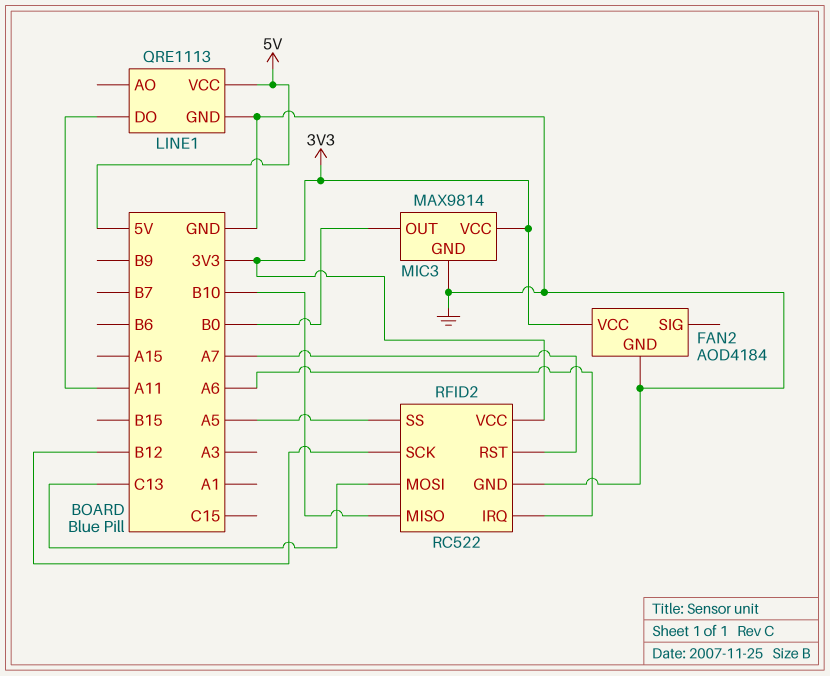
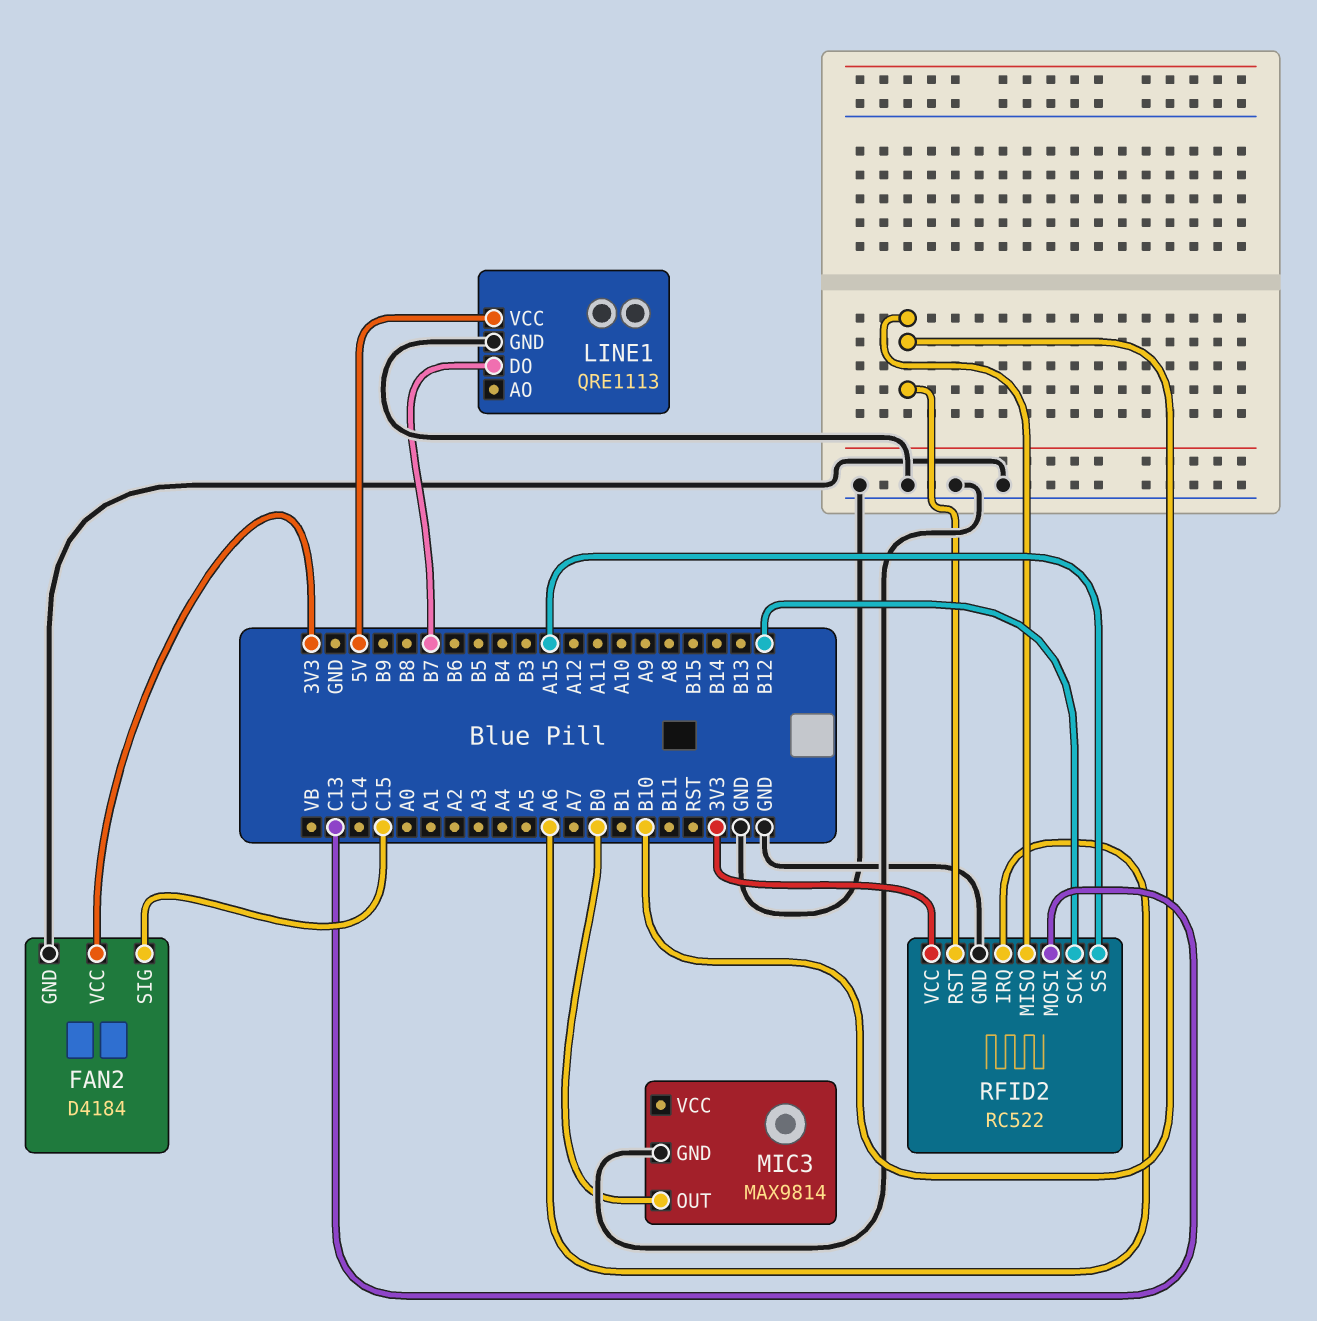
FAN2: AOD4184 -> D4184
FAN2 pin SIG: none -> C15
LINE1 pin DO: A11 -> B7
MIC3 pin VCC: 3V3 -> none
RFID2 pin RST: A7 -> B10
RFID2 pin SS: A5 -> A15

